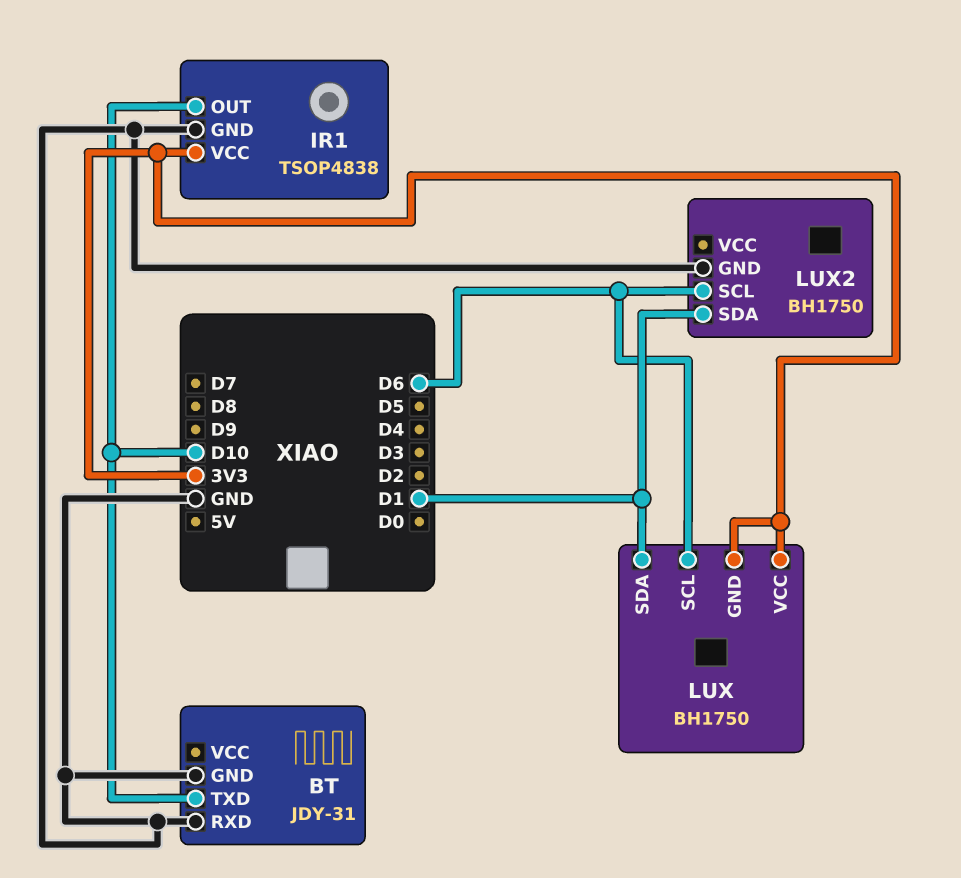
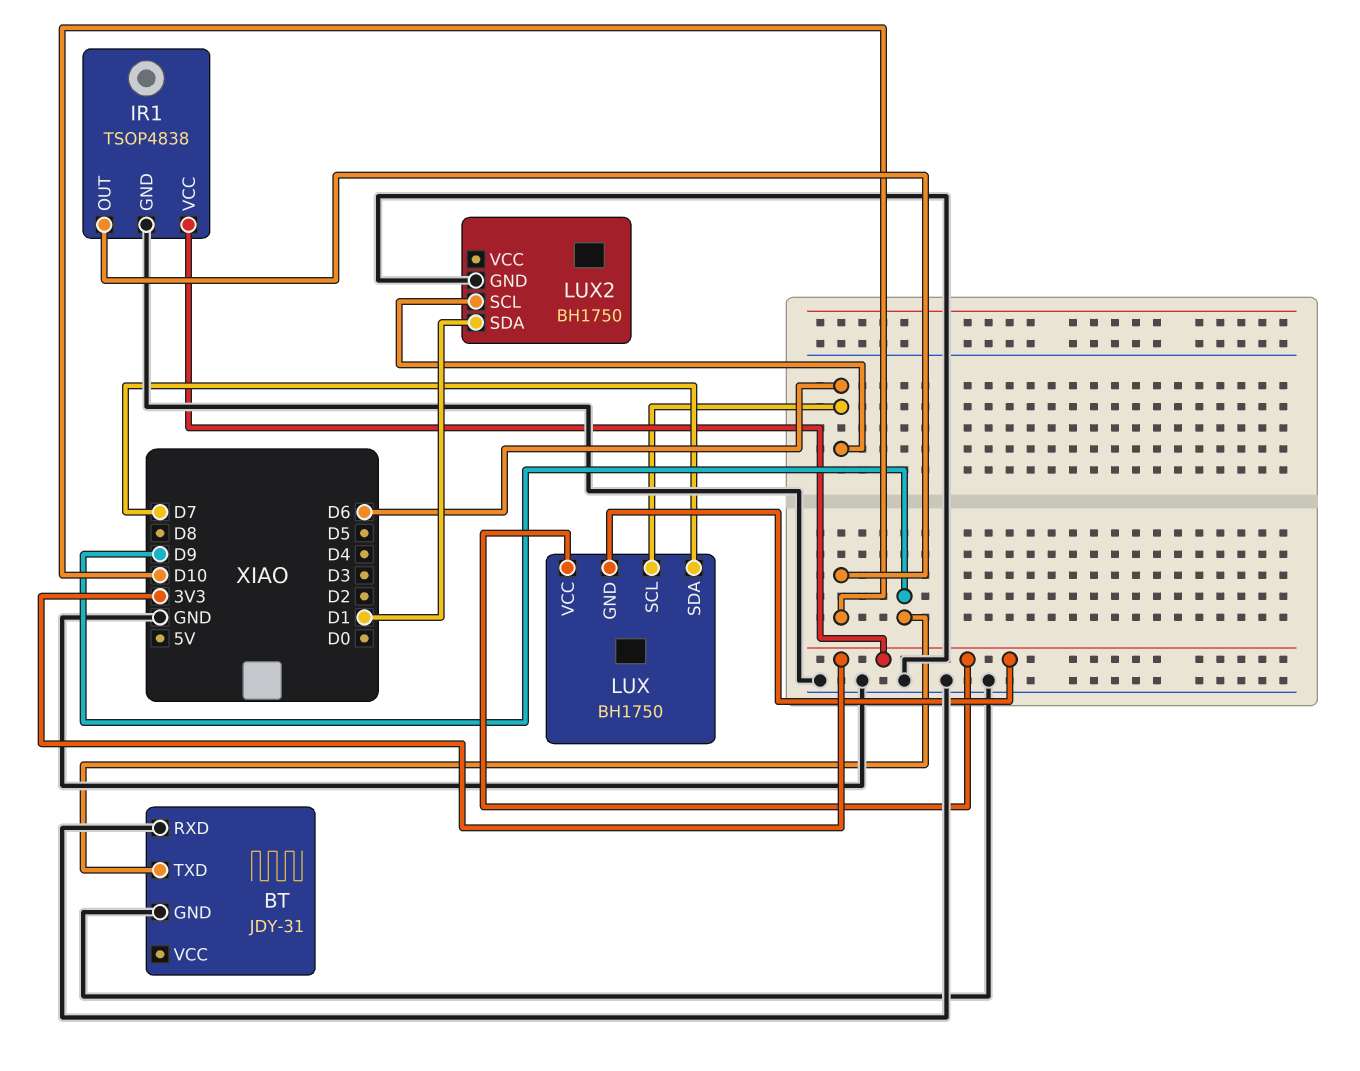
BT pin TXD: D10 -> D9
LUX pin SDA: D1 -> D7

